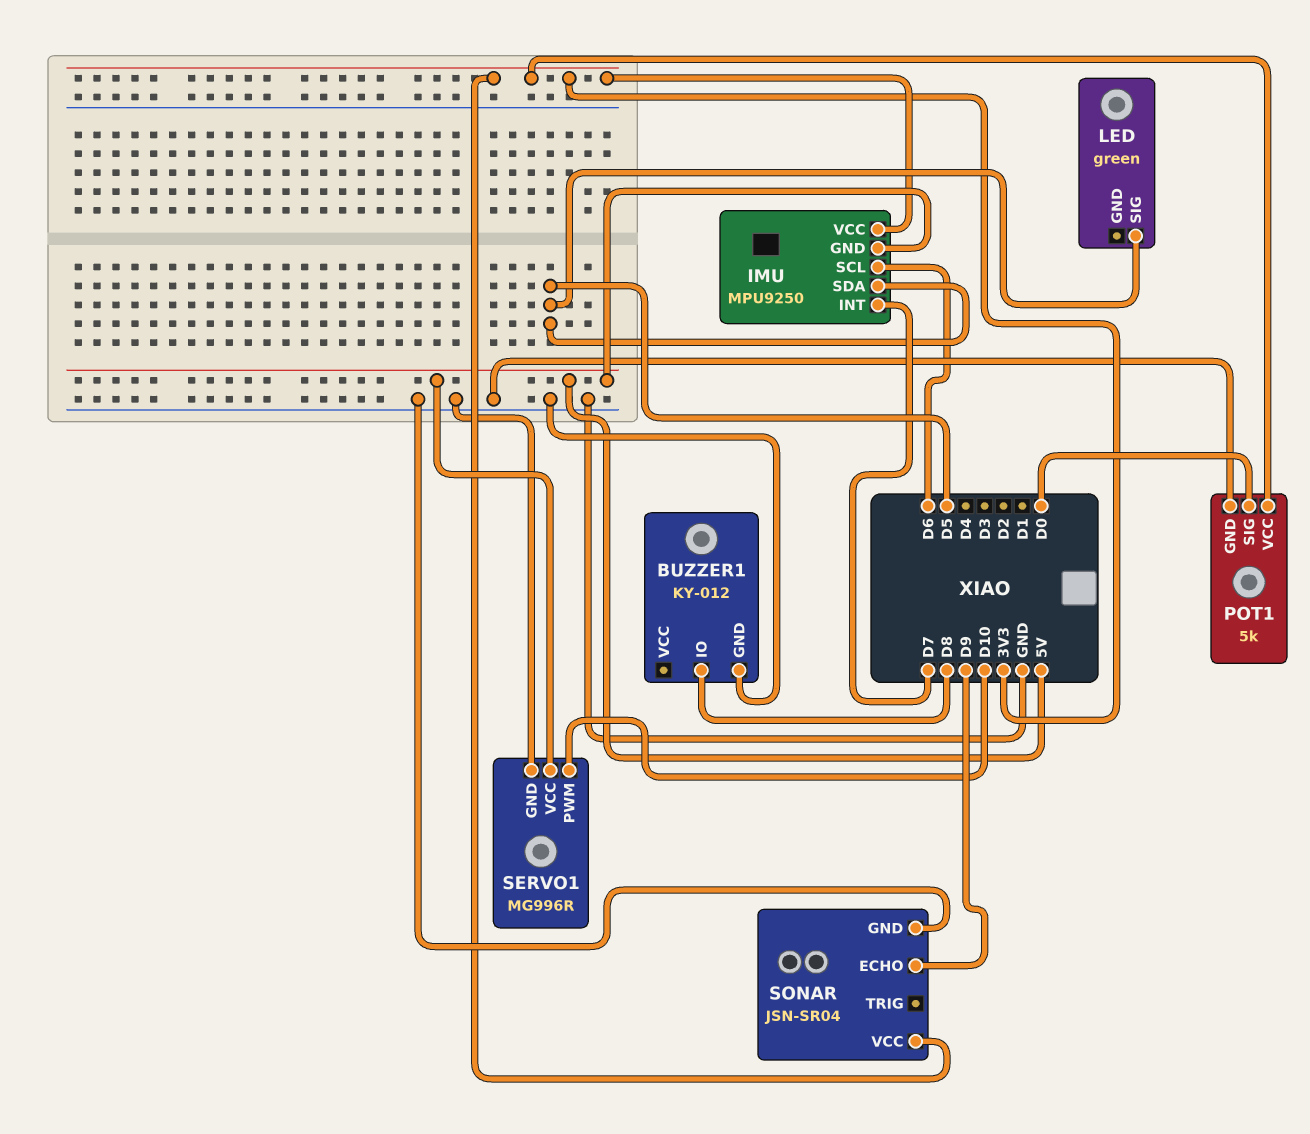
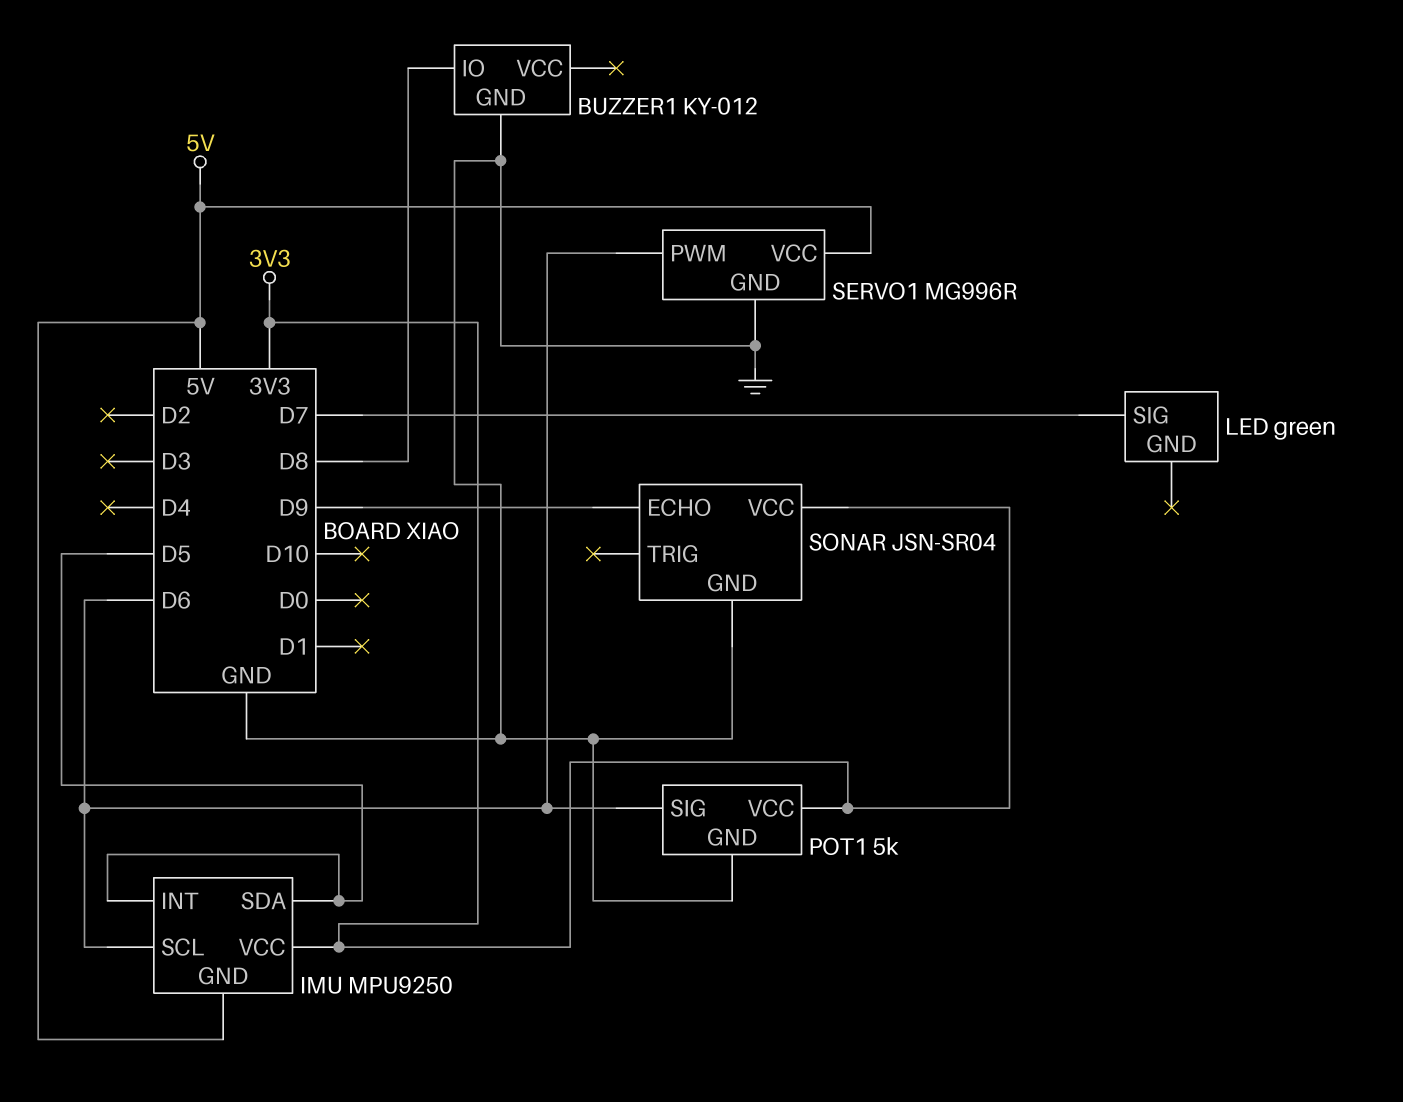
IMU pin INT: D7 -> D5
LED pin SIG: D5 -> D7
POT1 pin SIG: D0 -> D6
SERVO1 pin PWM: D10 -> D6

